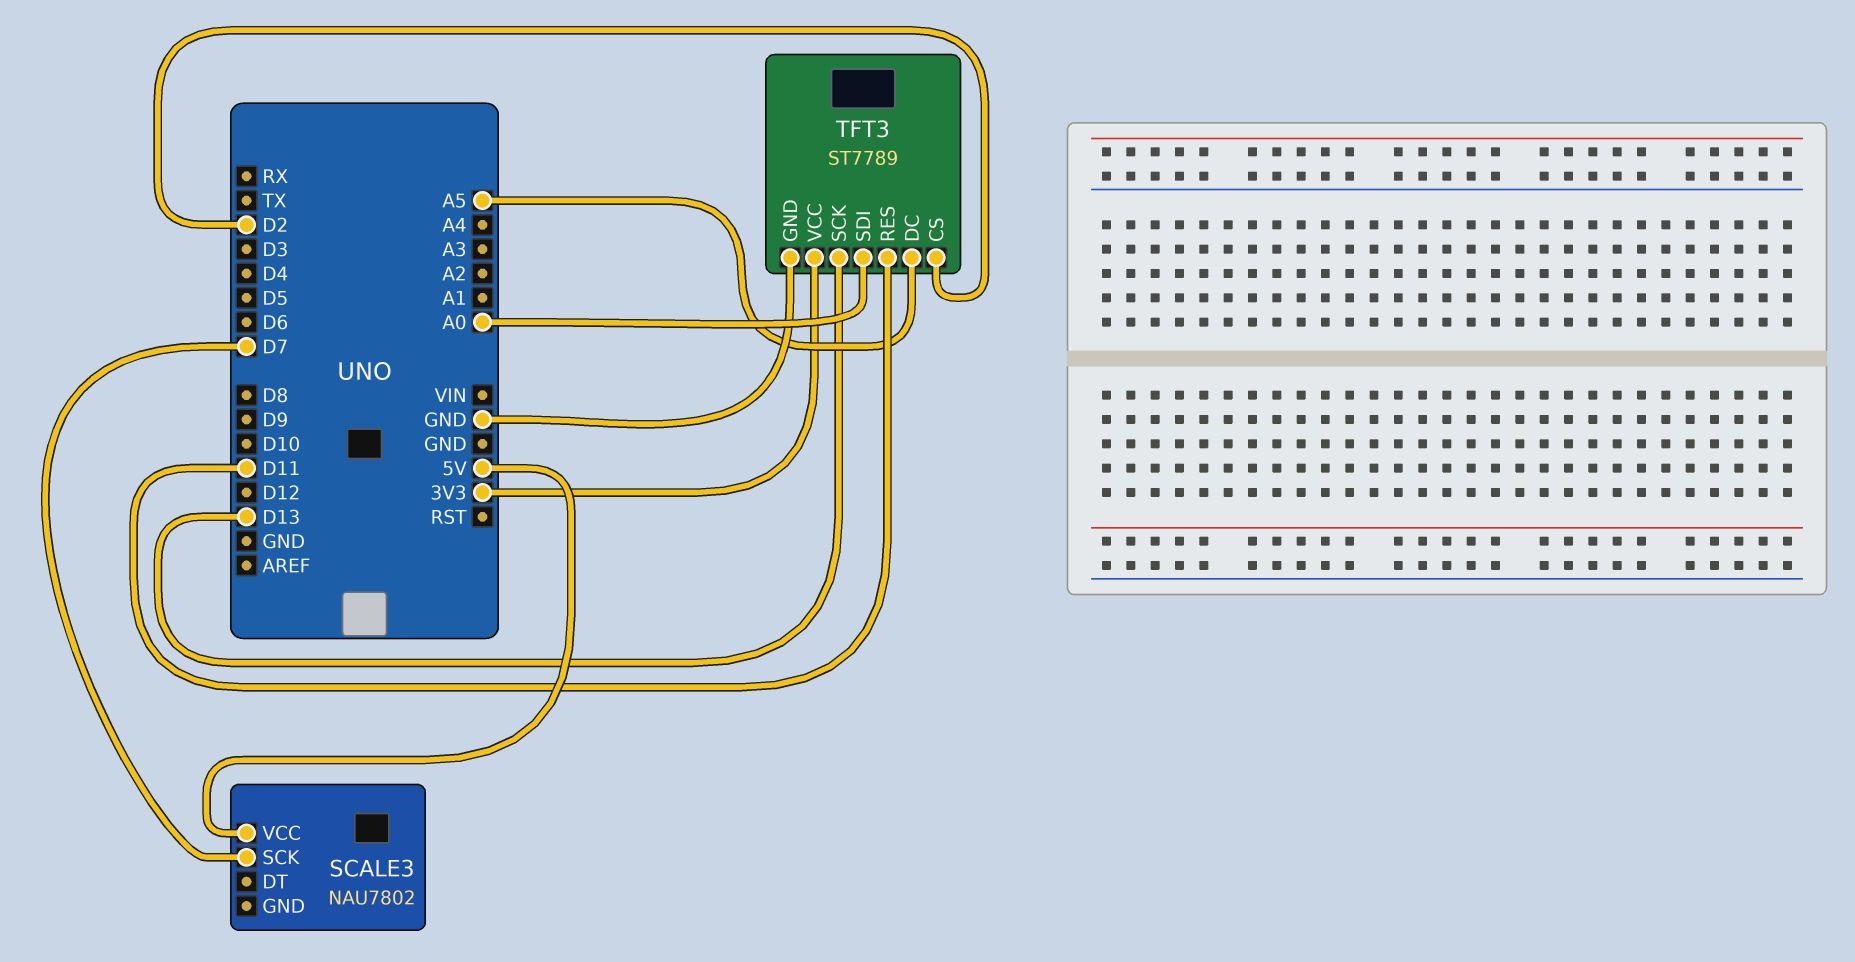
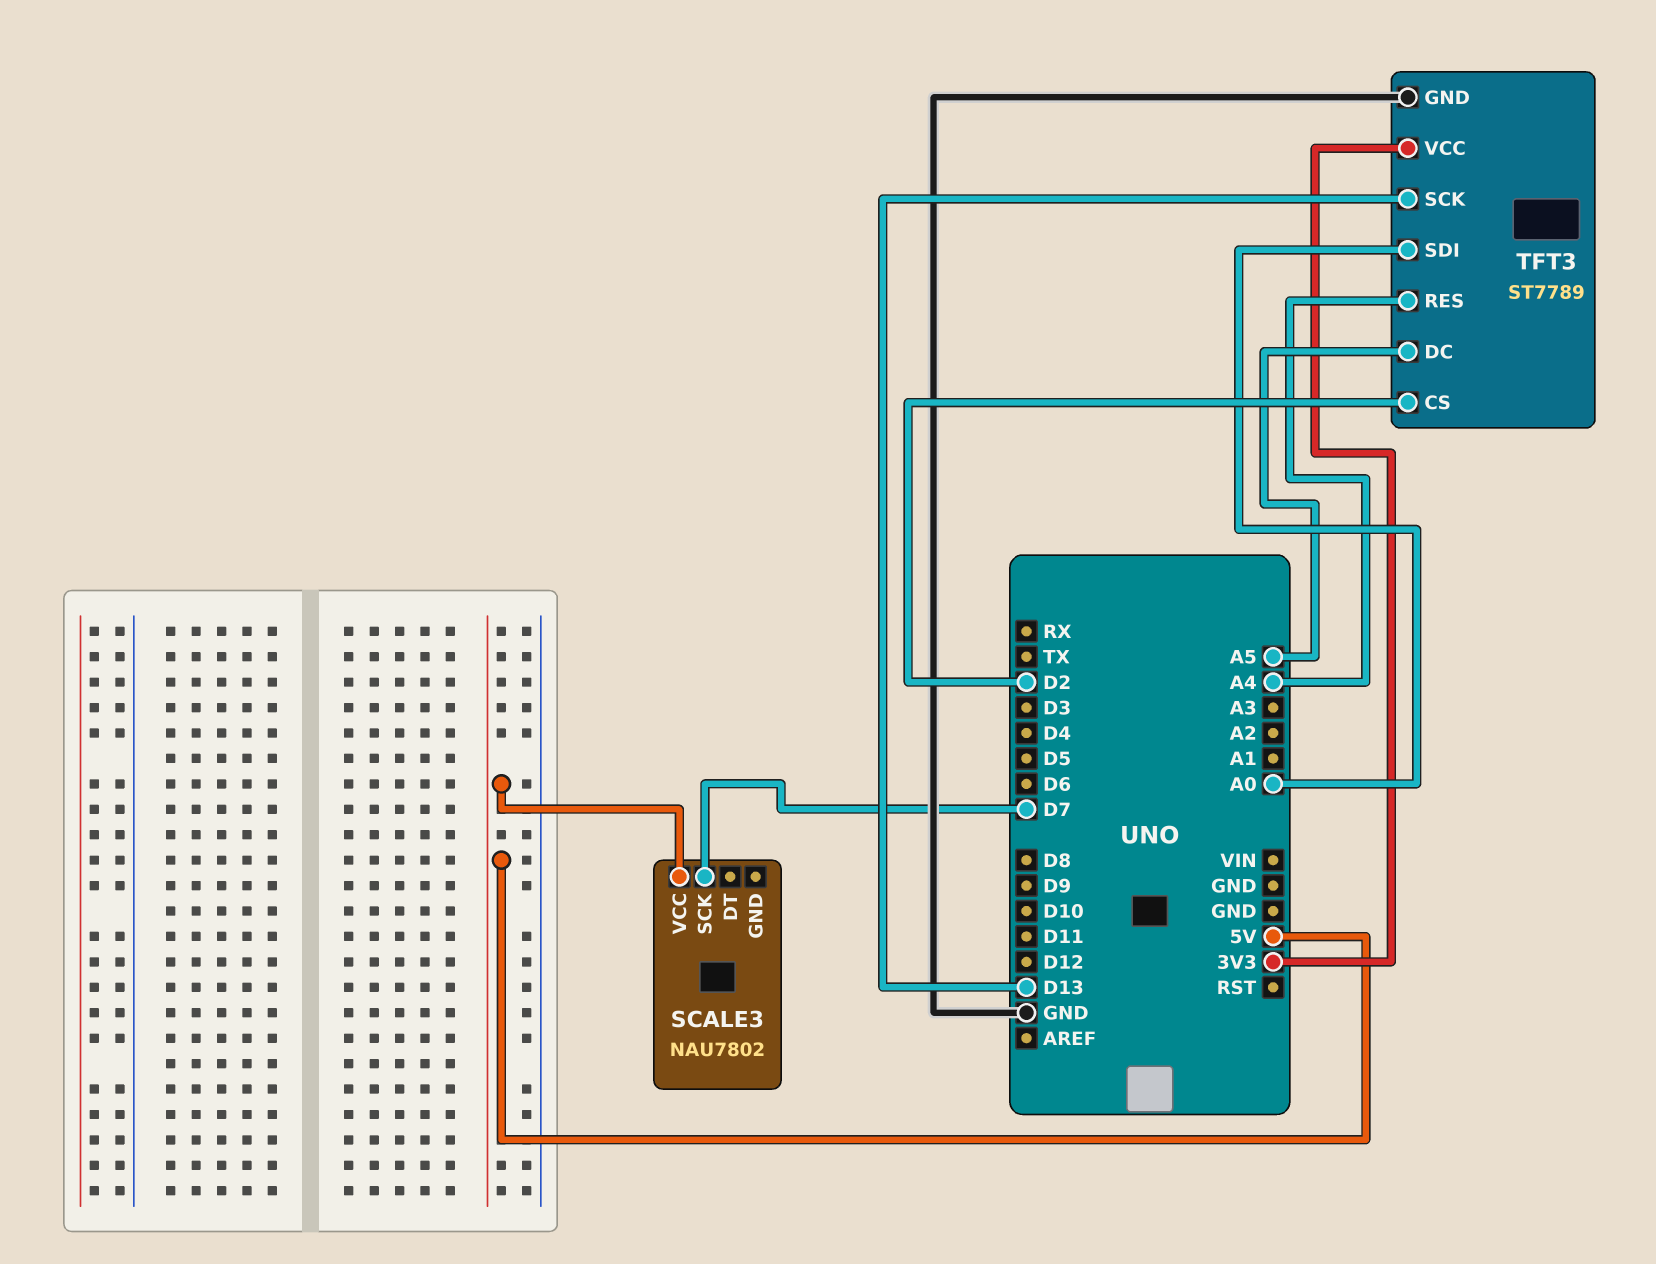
TFT3 pin RES: D11 -> A4

